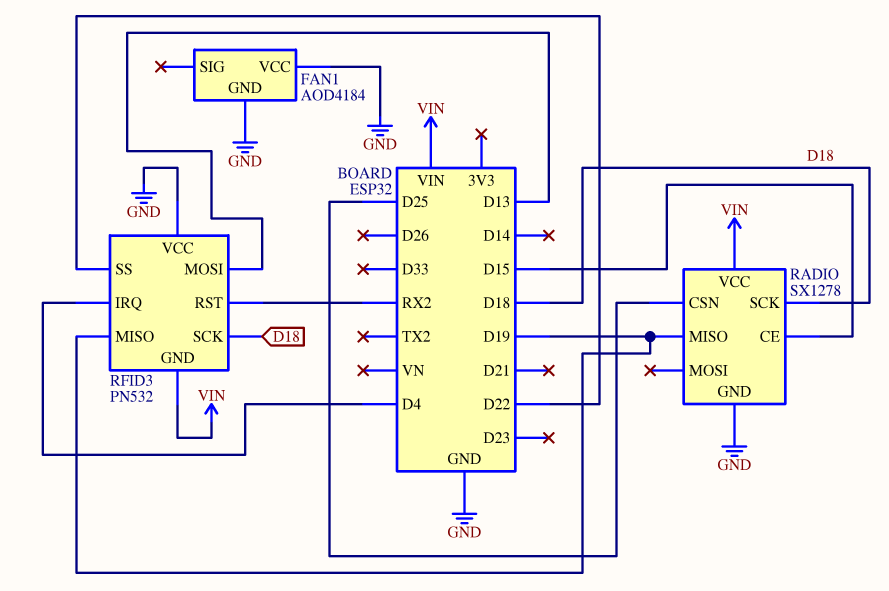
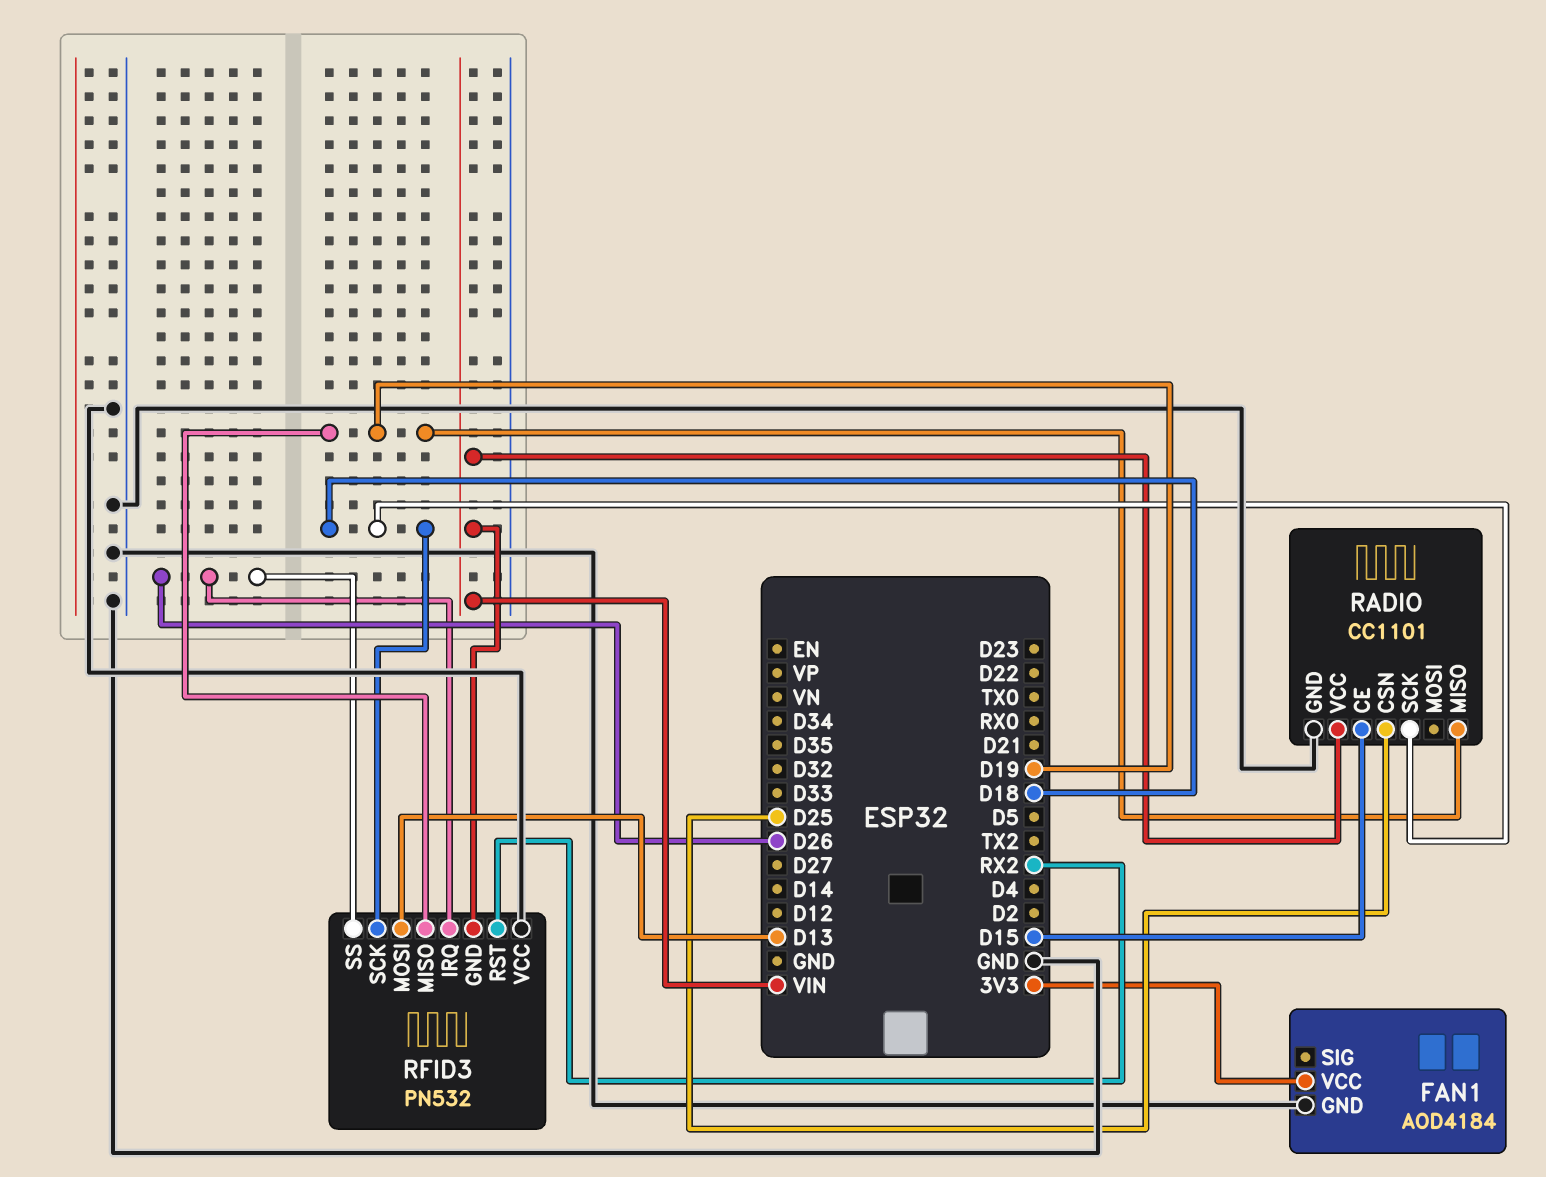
FAN1 pin VCC: GND -> 3V3
RADIO: SX1278 -> CC1101
RFID3 pin IRQ: D4 -> D26
RFID3 pin SS: D22 -> D26

